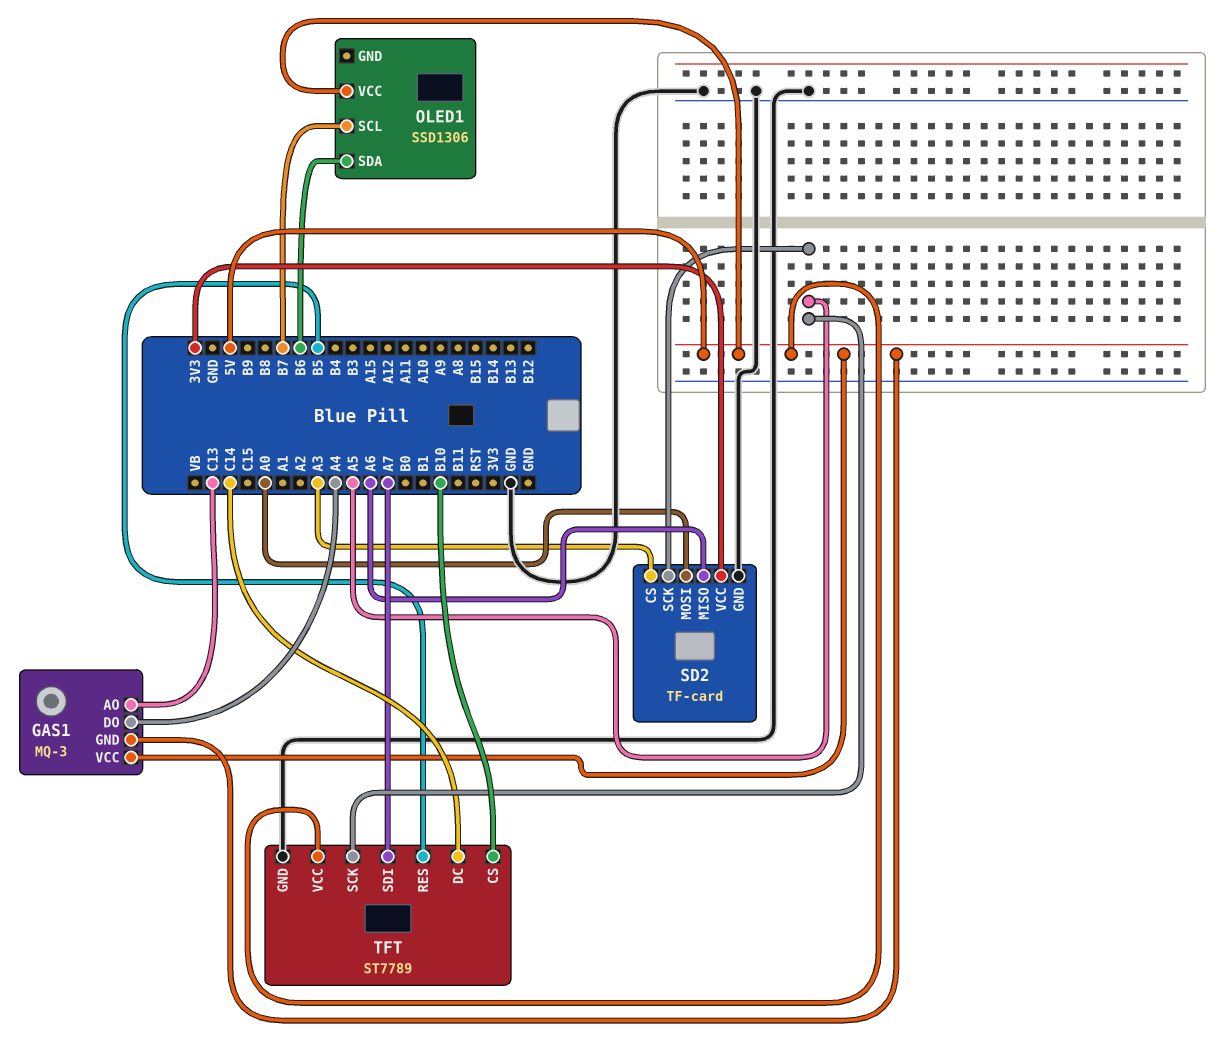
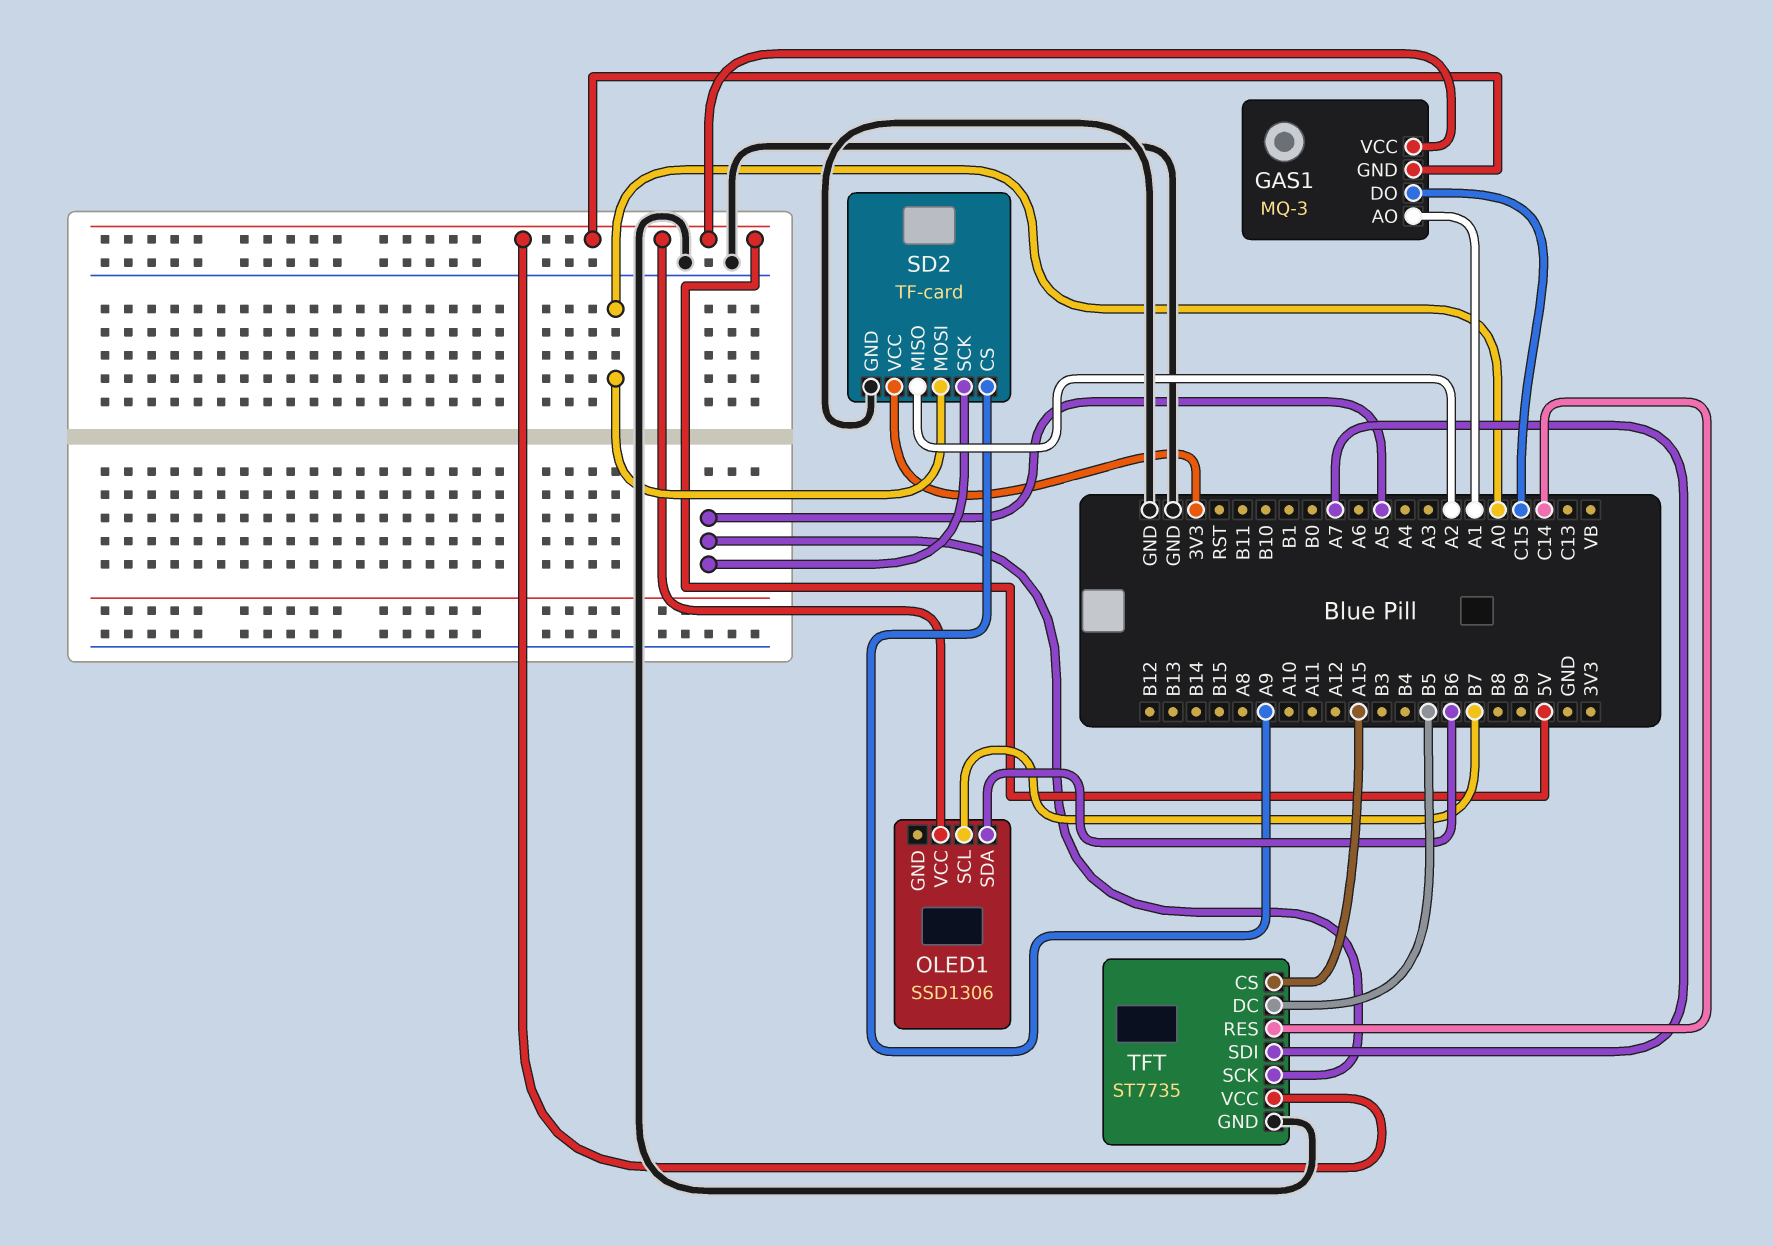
GAS1 pin AO: C13 -> A1
GAS1 pin DO: A4 -> C15
SD2 pin CS: A3 -> A9
SD2 pin MISO: A6 -> A2
TFT: ST7789 -> ST7735
TFT pin CS: B10 -> A15
TFT pin DC: C14 -> B5
TFT pin RES: B5 -> C14

